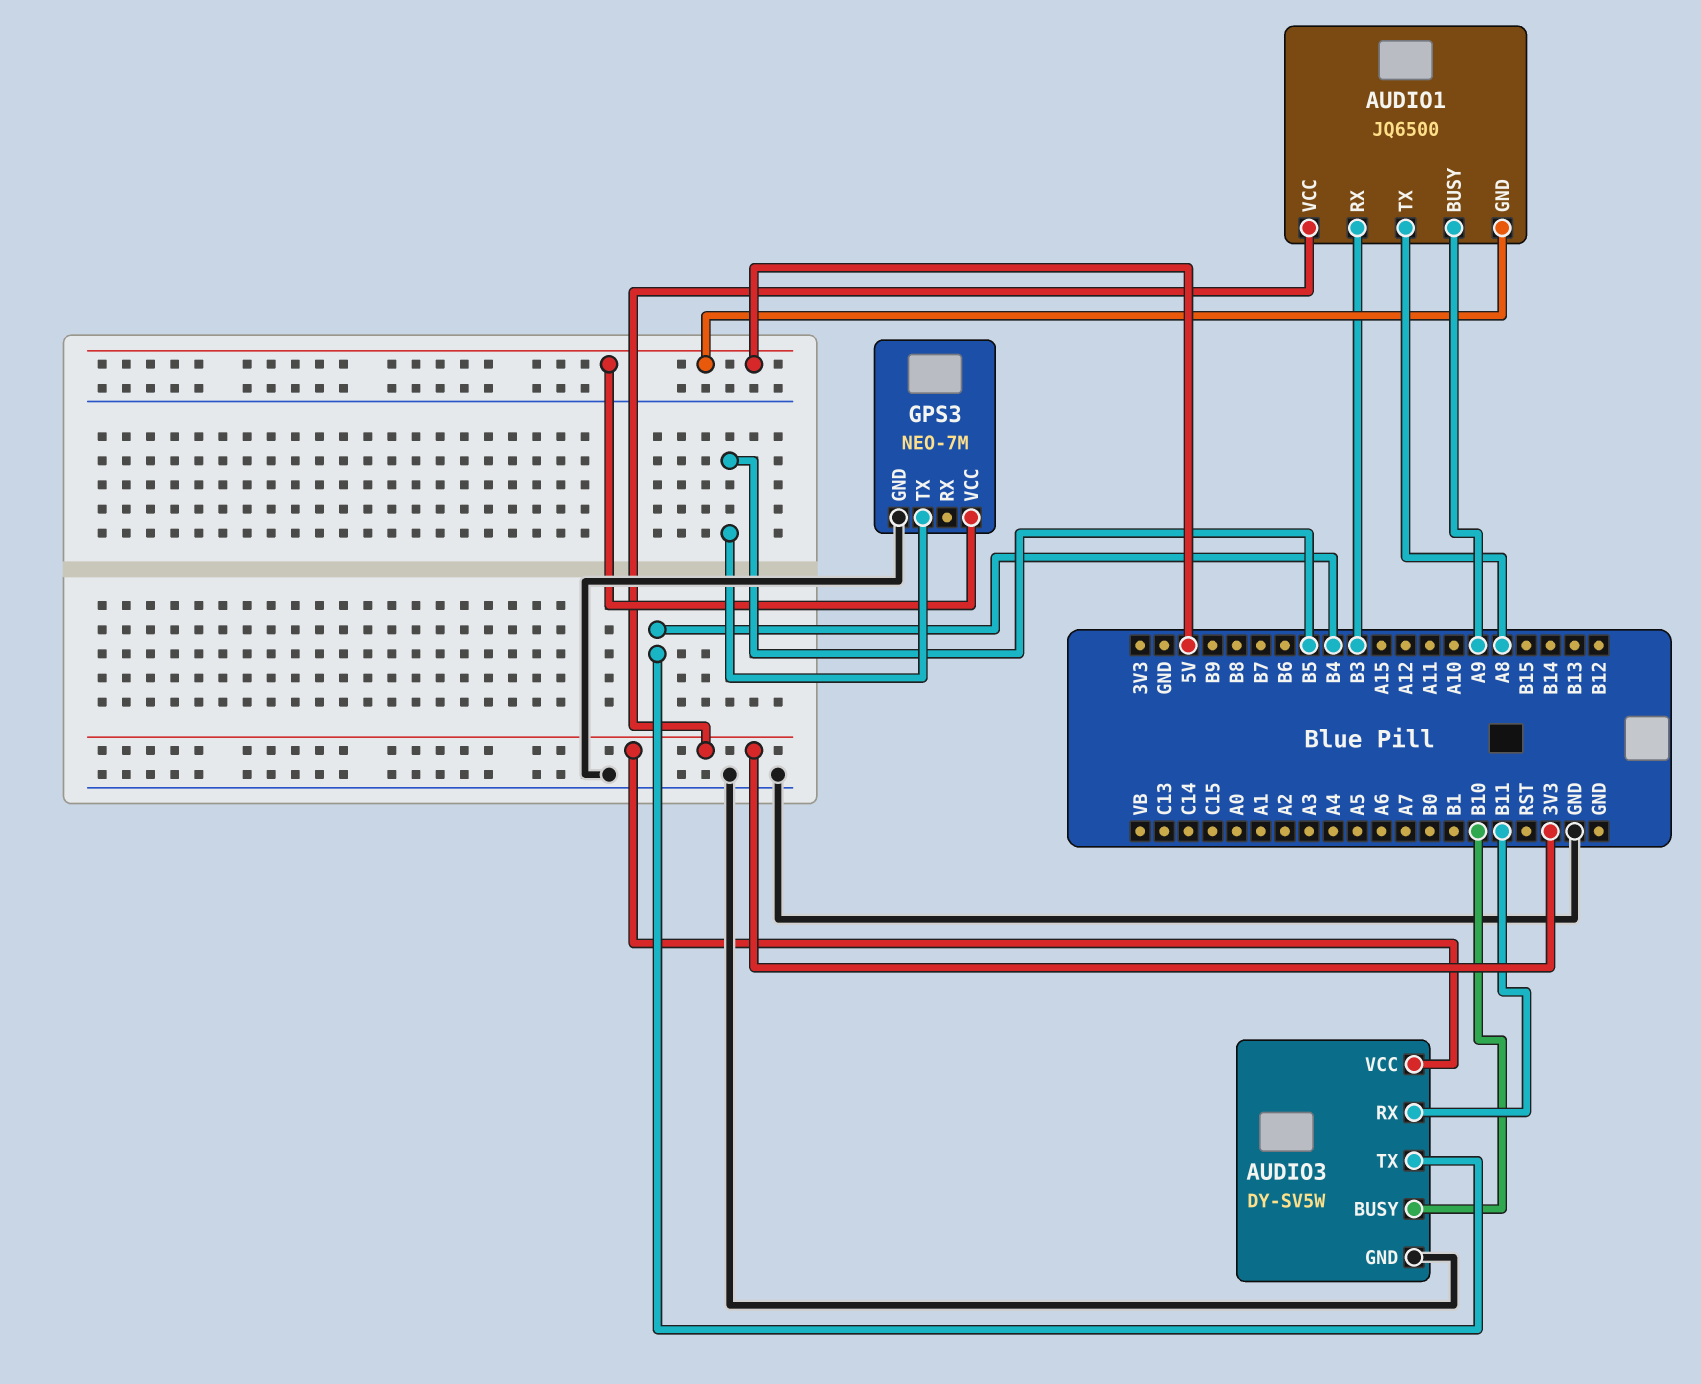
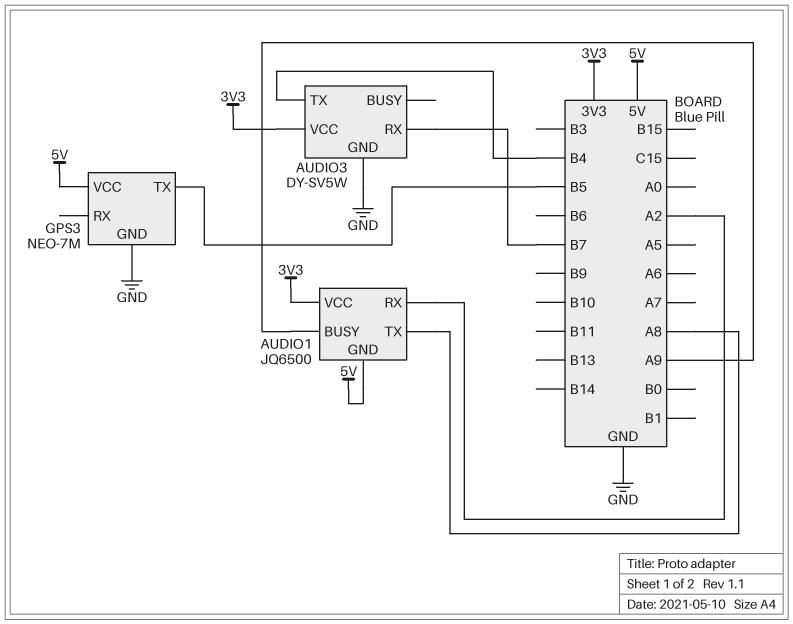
AUDIO1 pin RX: B3 -> A2
AUDIO3 pin BUSY: B10 -> none
AUDIO3 pin RX: B11 -> B7

